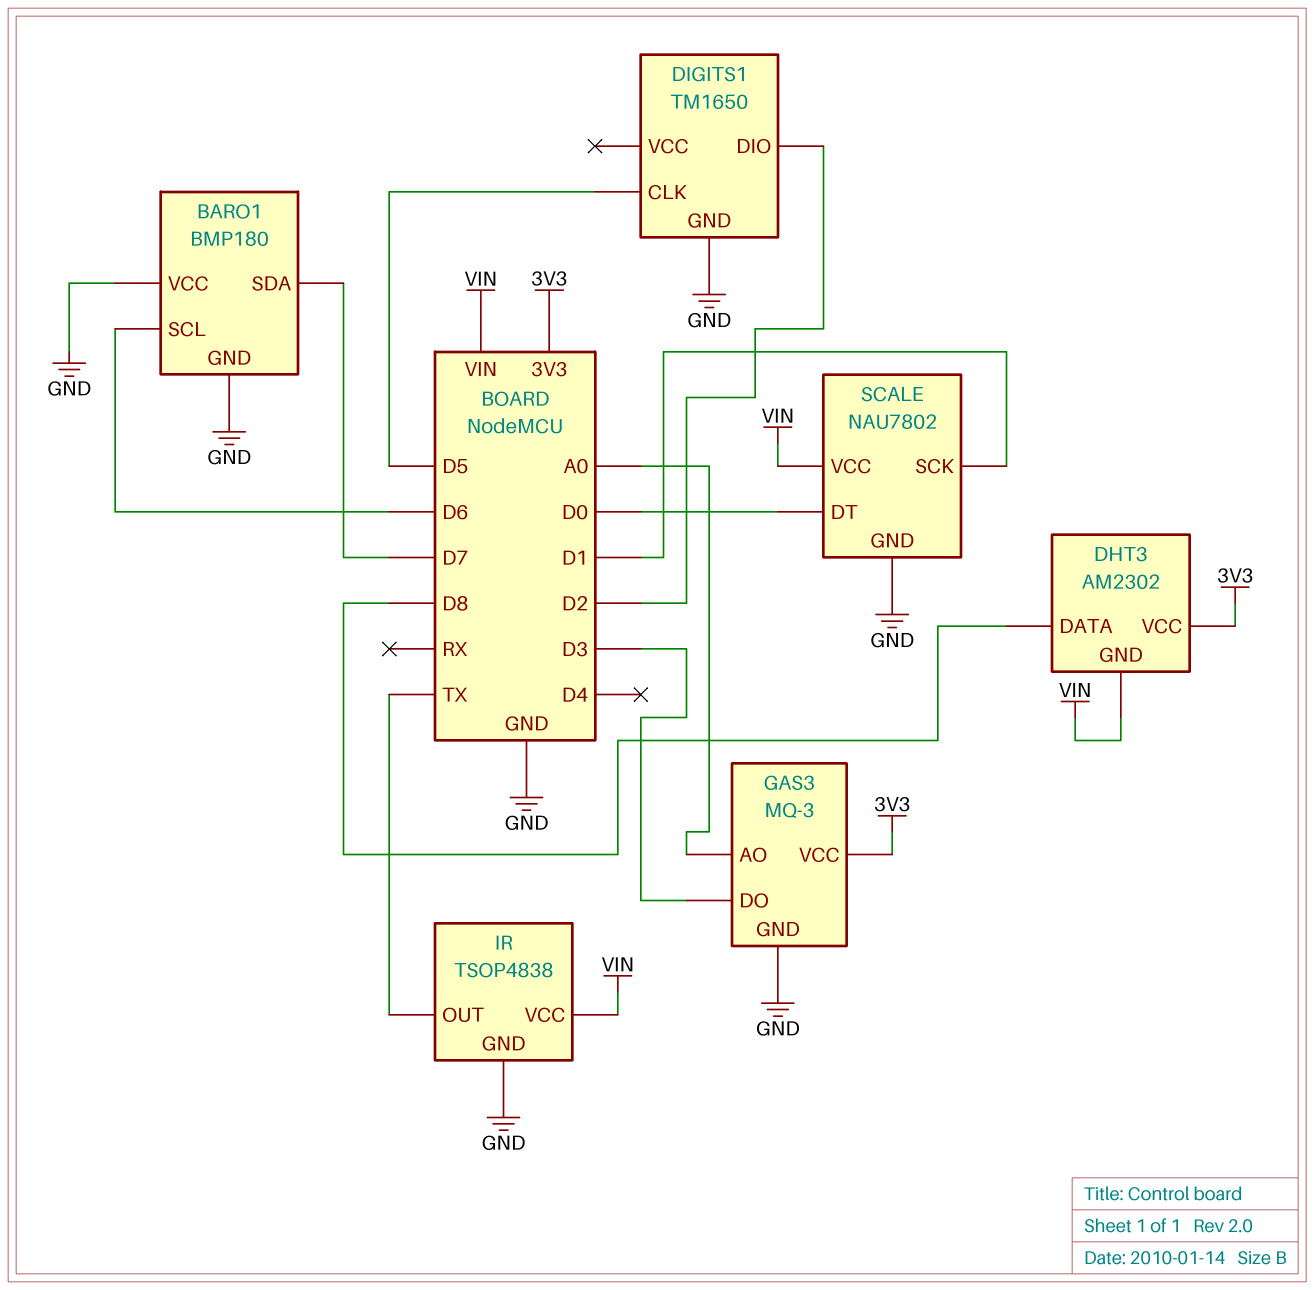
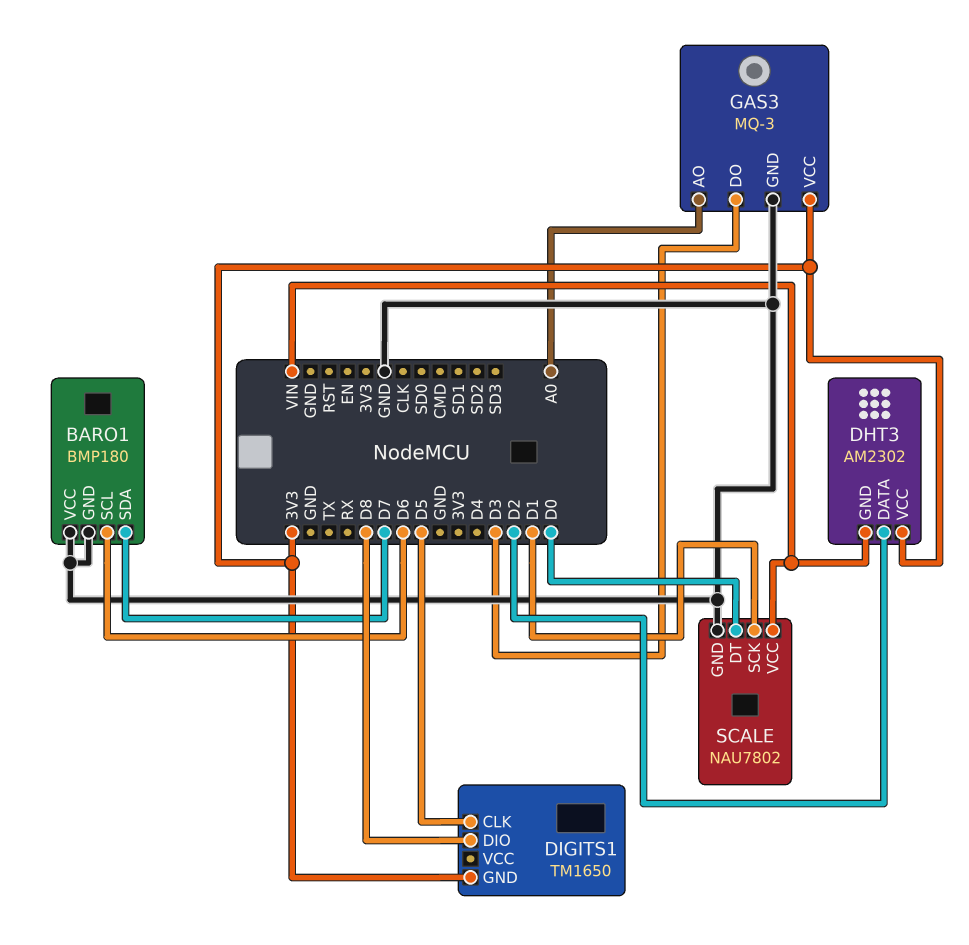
DHT3 pin DATA: D8 -> D2
DIGITS1 pin DIO: D2 -> D8
DIGITS1 pin GND: GND -> 3V3
IR: TSOP4838 -> none
IR pin GND: GND -> none
IR pin OUT: TX -> none
IR pin VCC: VIN -> none

